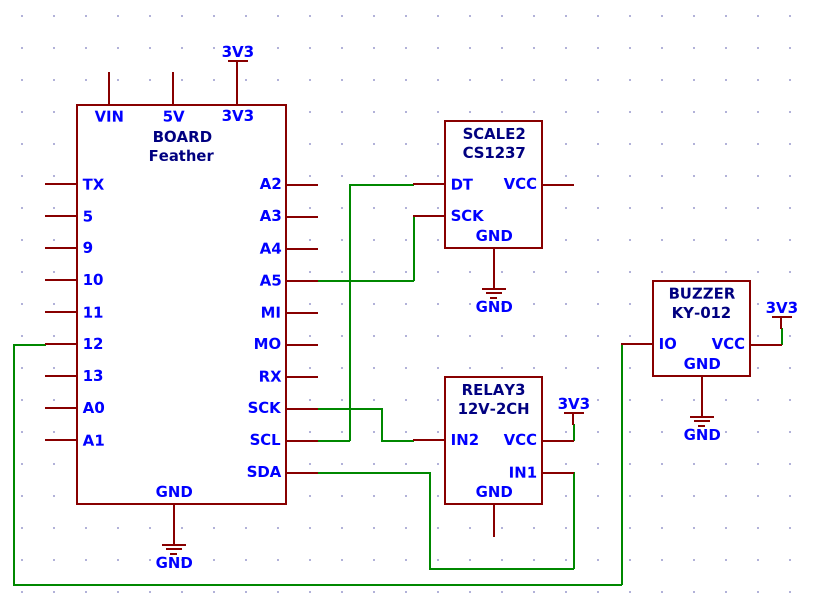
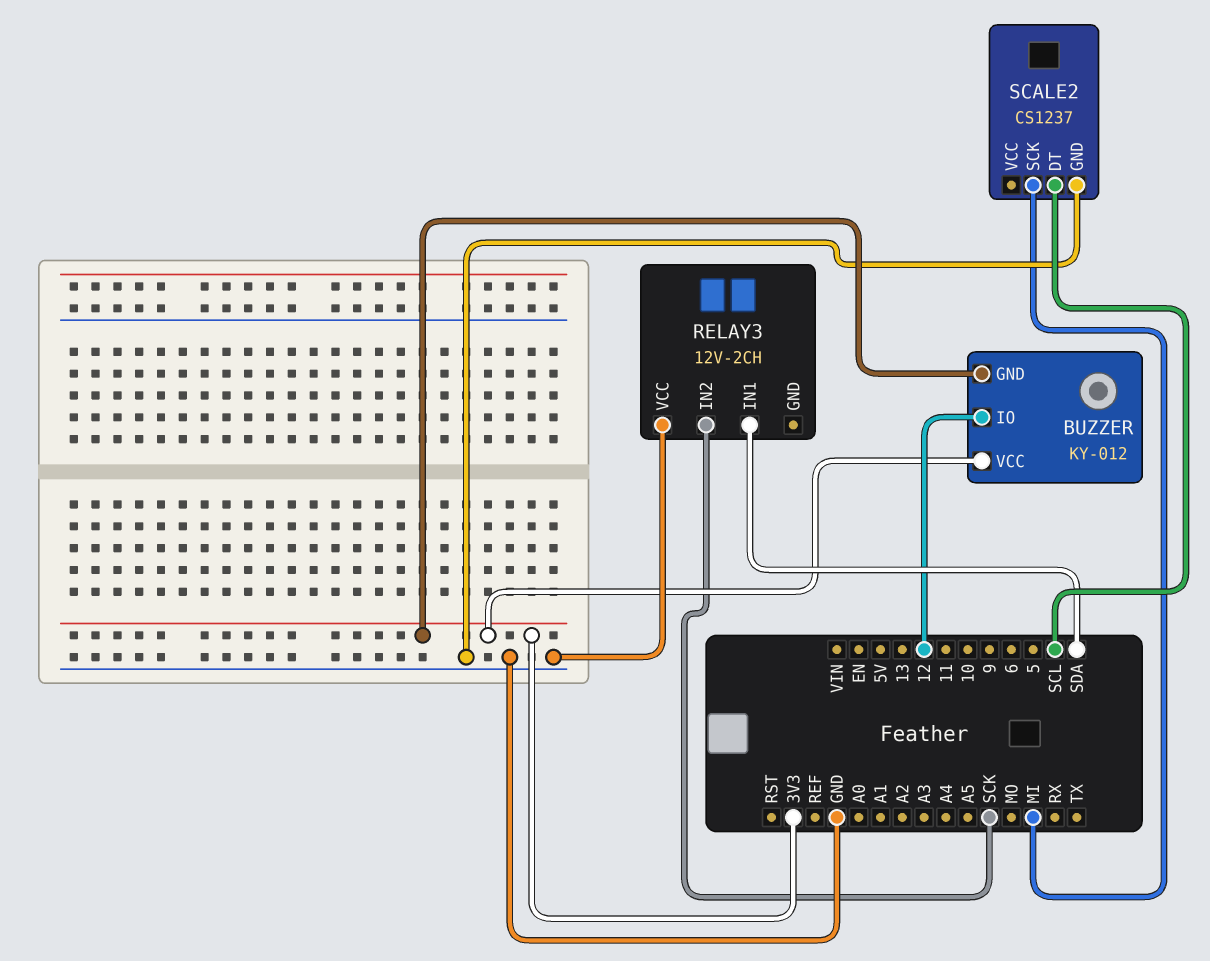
BUZZER pin GND: GND -> 3V3
RELAY3 pin VCC: 3V3 -> GND
SCALE2 pin SCK: A5 -> MI

